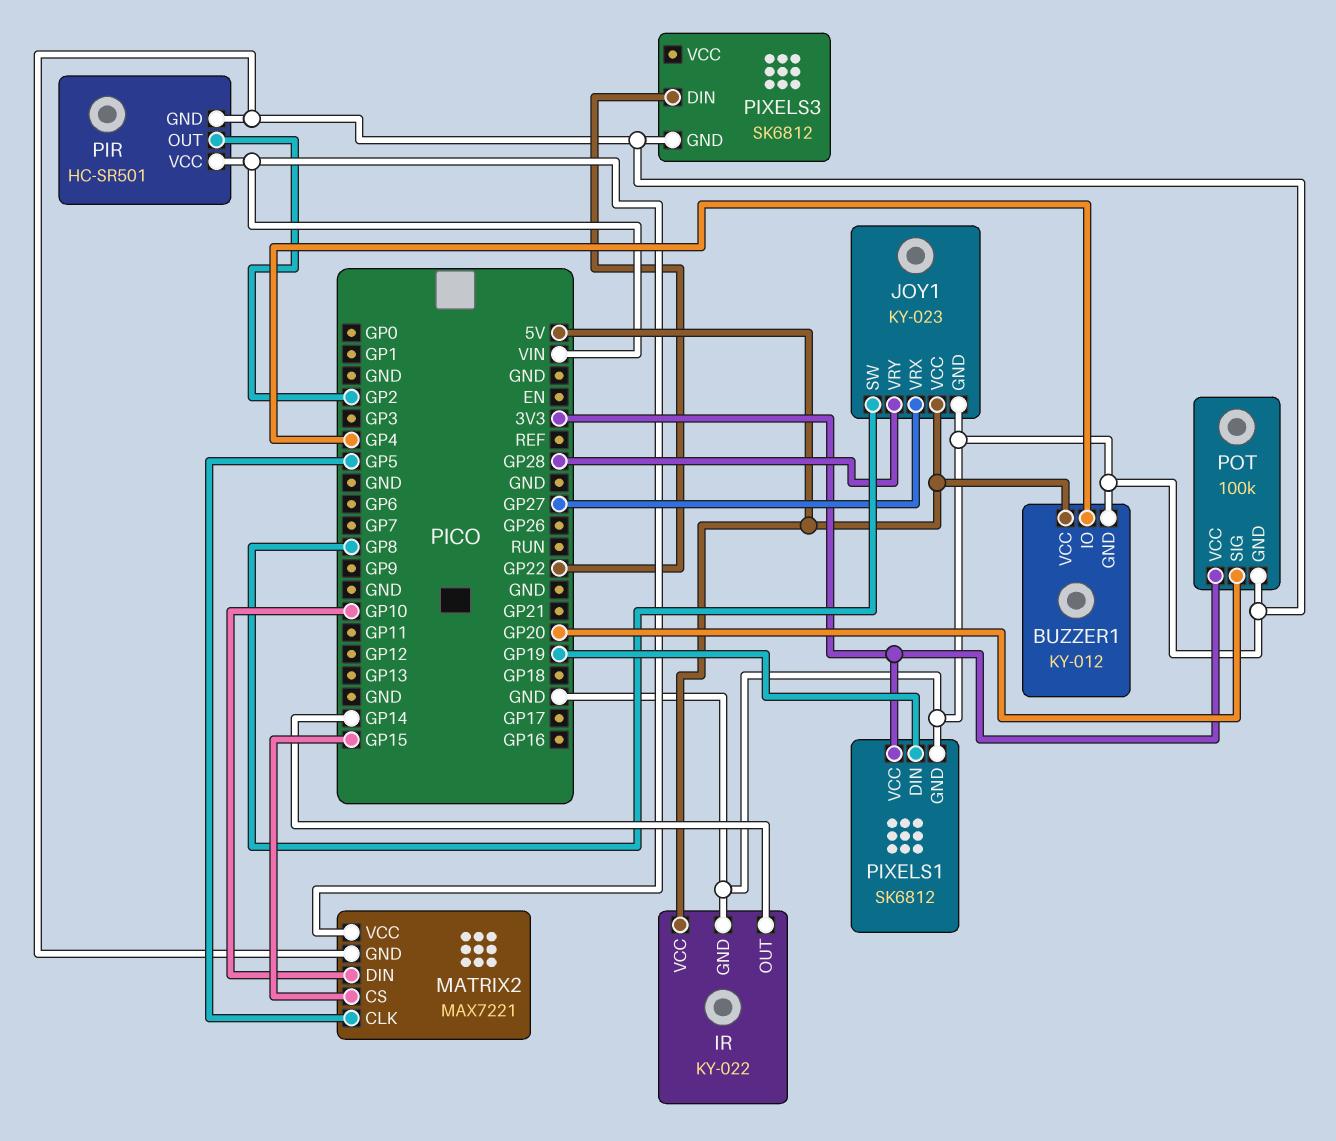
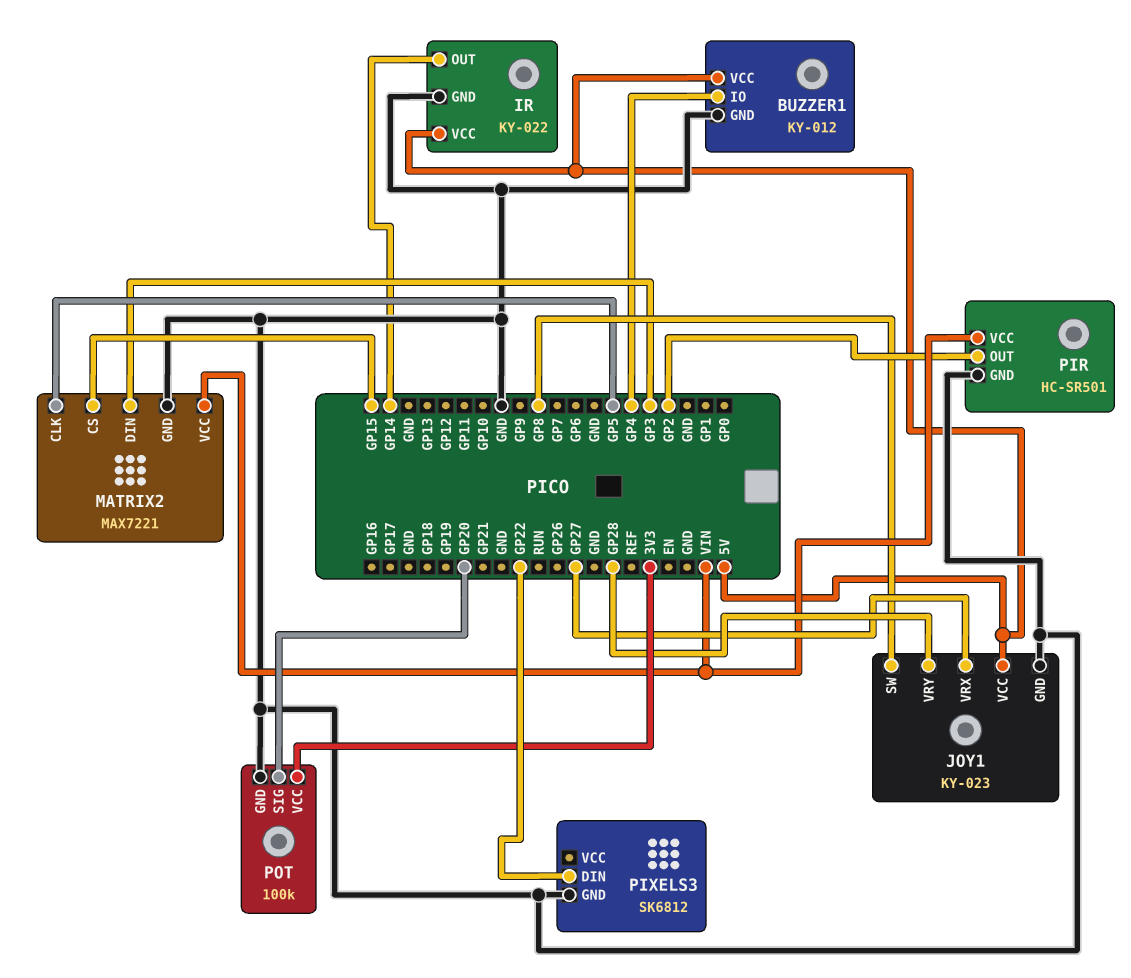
MATRIX2 pin DIN: GP10 -> GP3
PIXELS1: SK6812 -> none
PIXELS1 pin DIN: GP19 -> none
PIXELS1 pin GND: GND -> none
PIXELS1 pin VCC: 3V3 -> none

